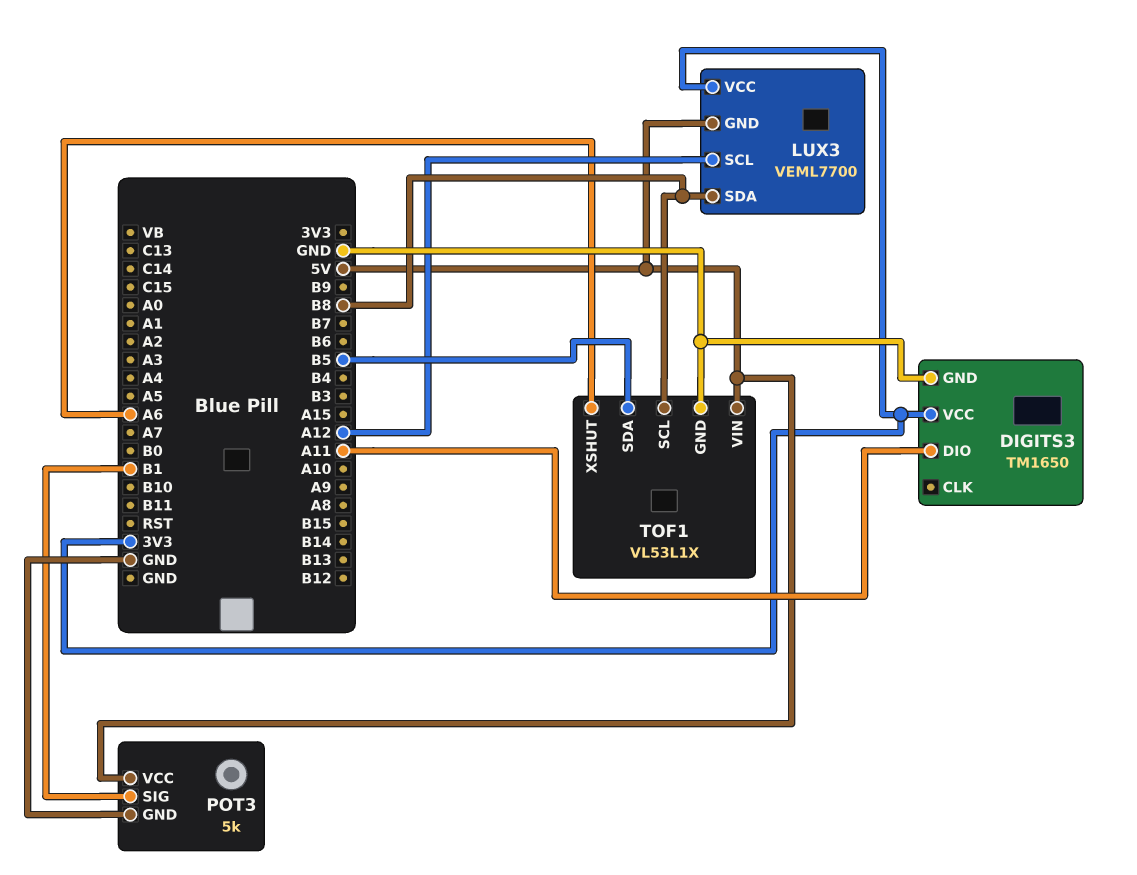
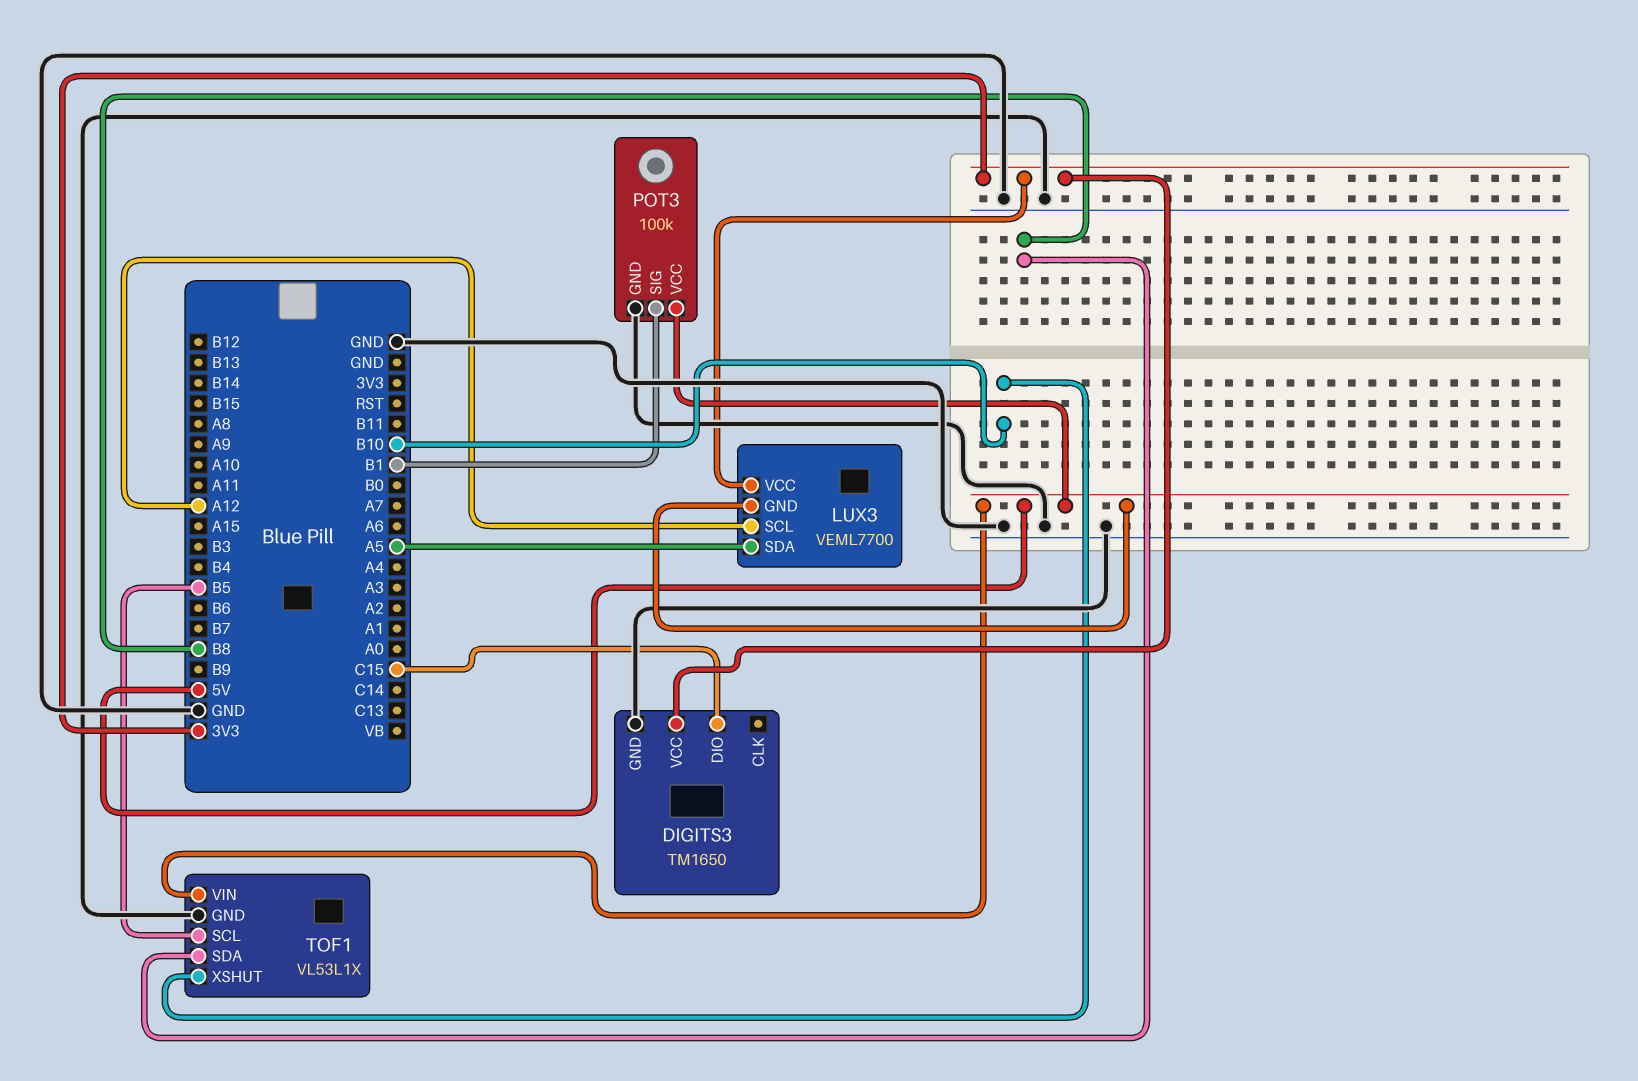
DIGITS3 pin DIO: A11 -> C15
LUX3 pin SDA: B8 -> A5
POT3: 5k -> 100k
TOF1 pin SCL: B8 -> B5
TOF1 pin SDA: B5 -> B8
TOF1 pin XSHUT: A6 -> B10

